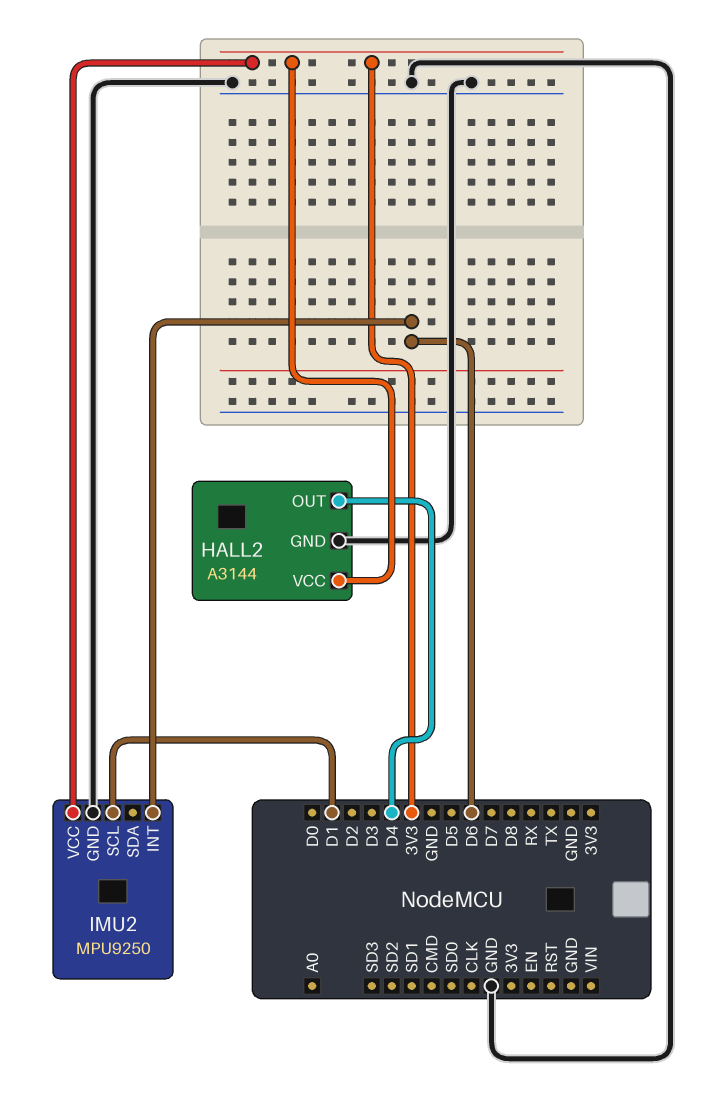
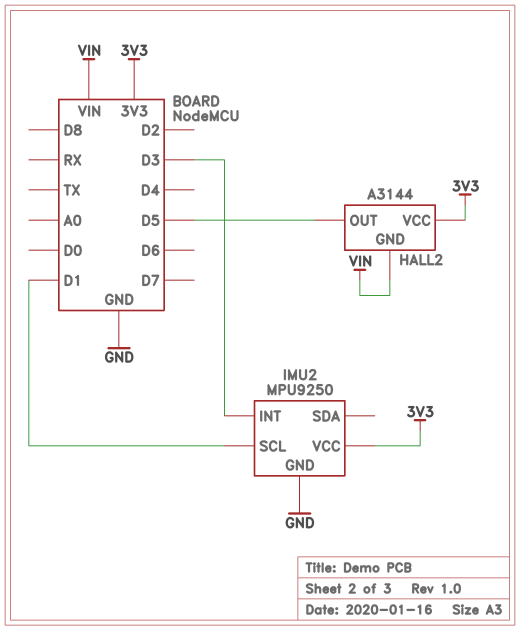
HALL2 pin GND: GND -> VIN
HALL2 pin OUT: D4 -> D5
IMU2 pin INT: D6 -> D3

